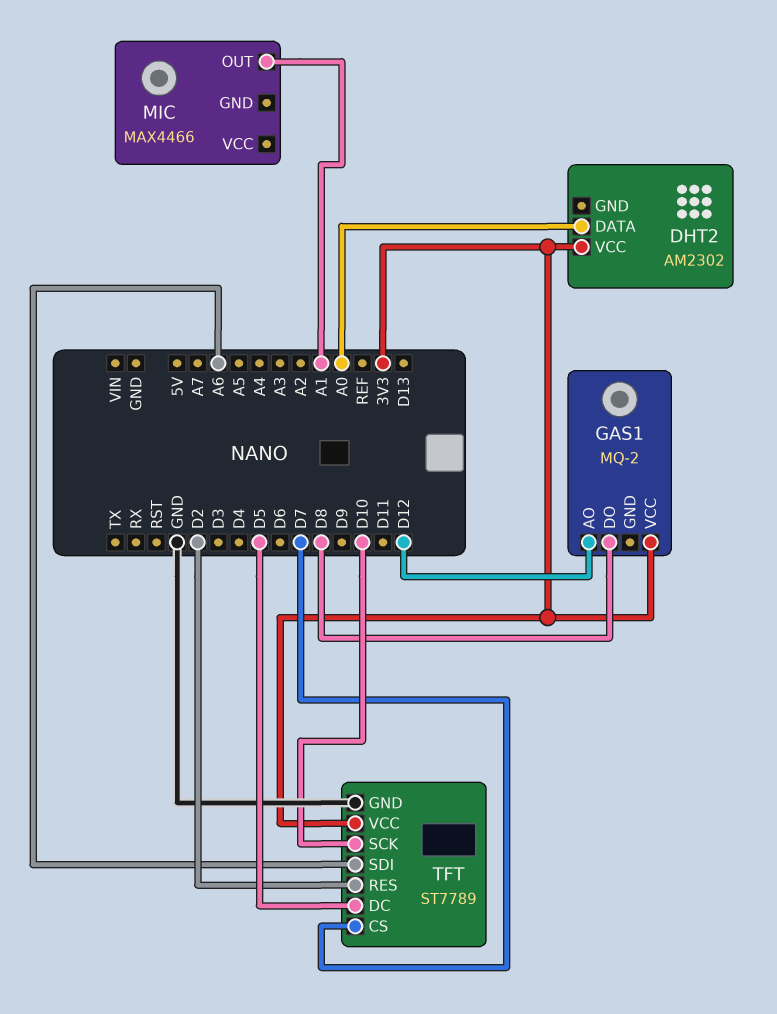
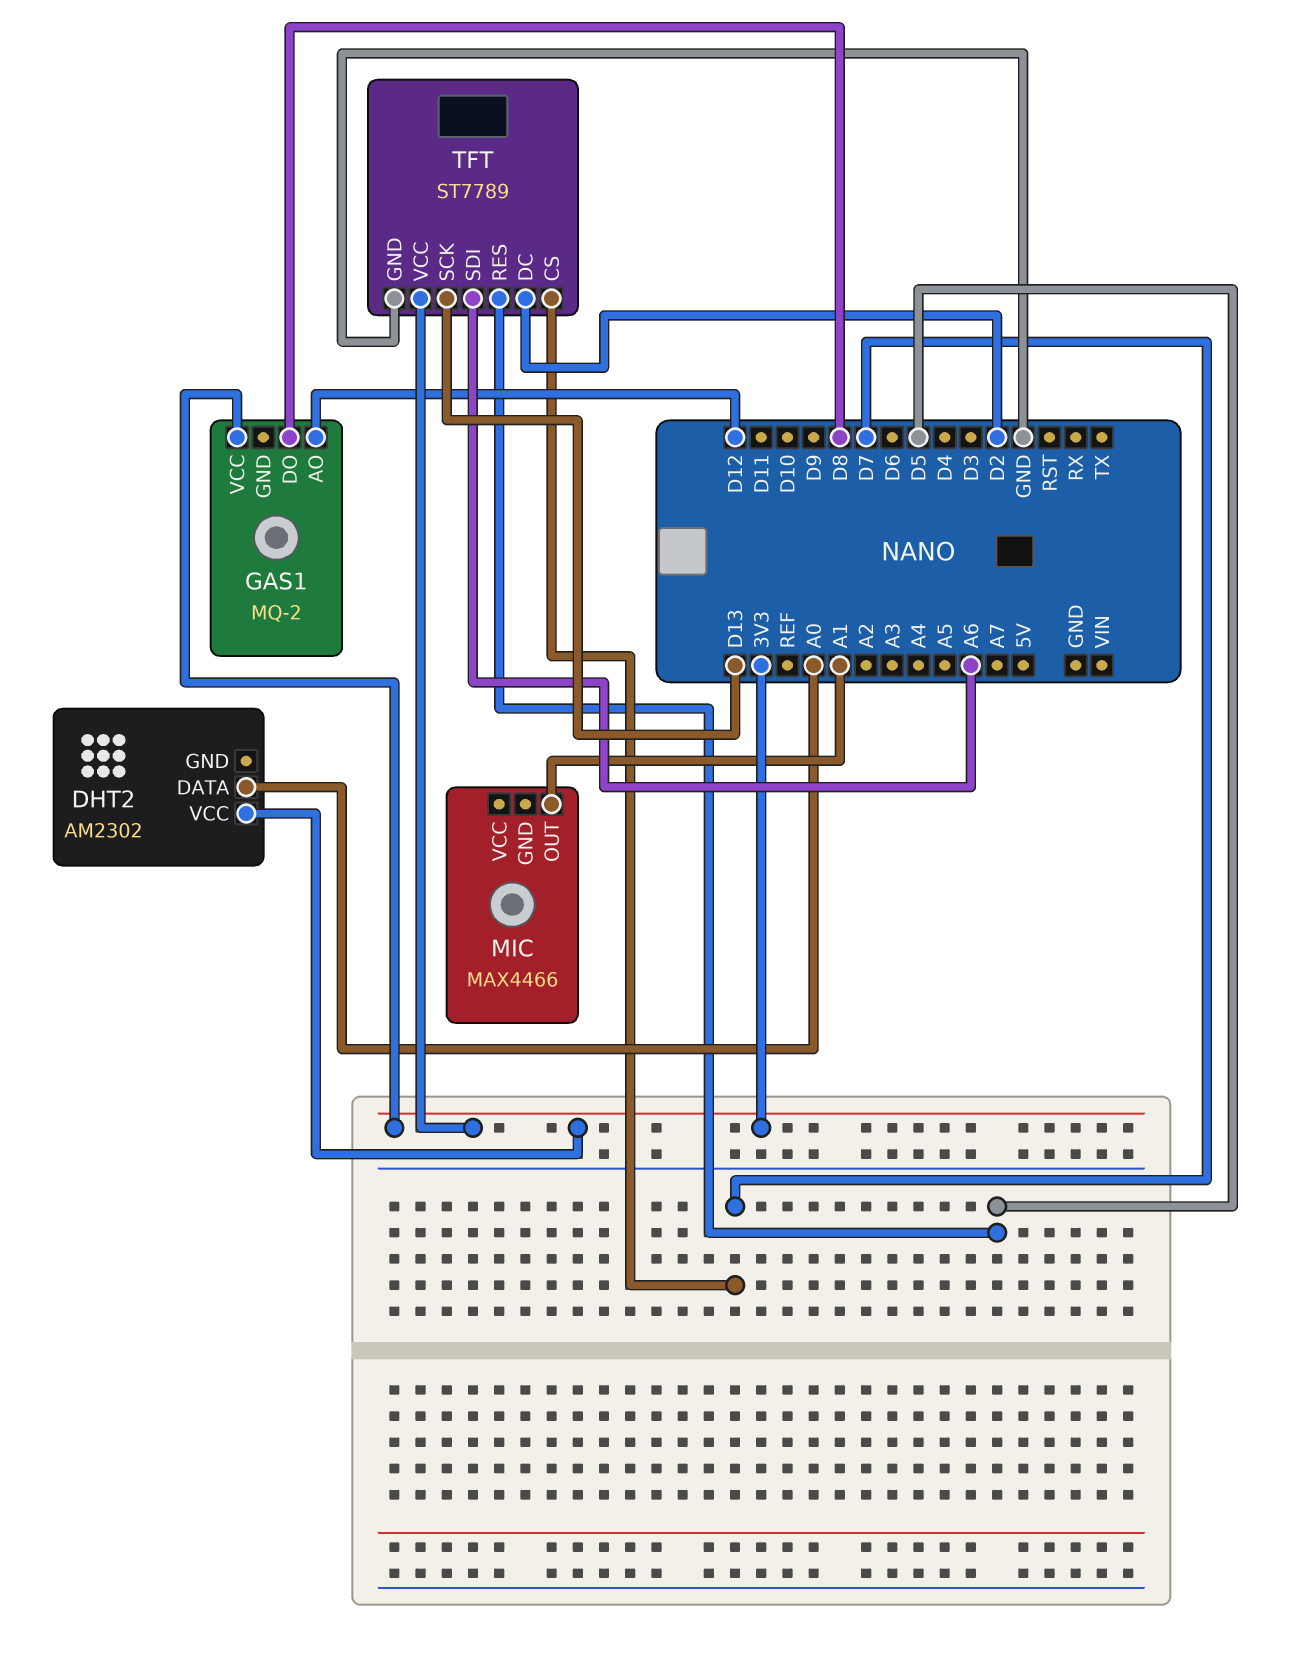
TFT pin DC: D5 -> D2
TFT pin RES: D2 -> D5
TFT pin SCK: D10 -> D13

